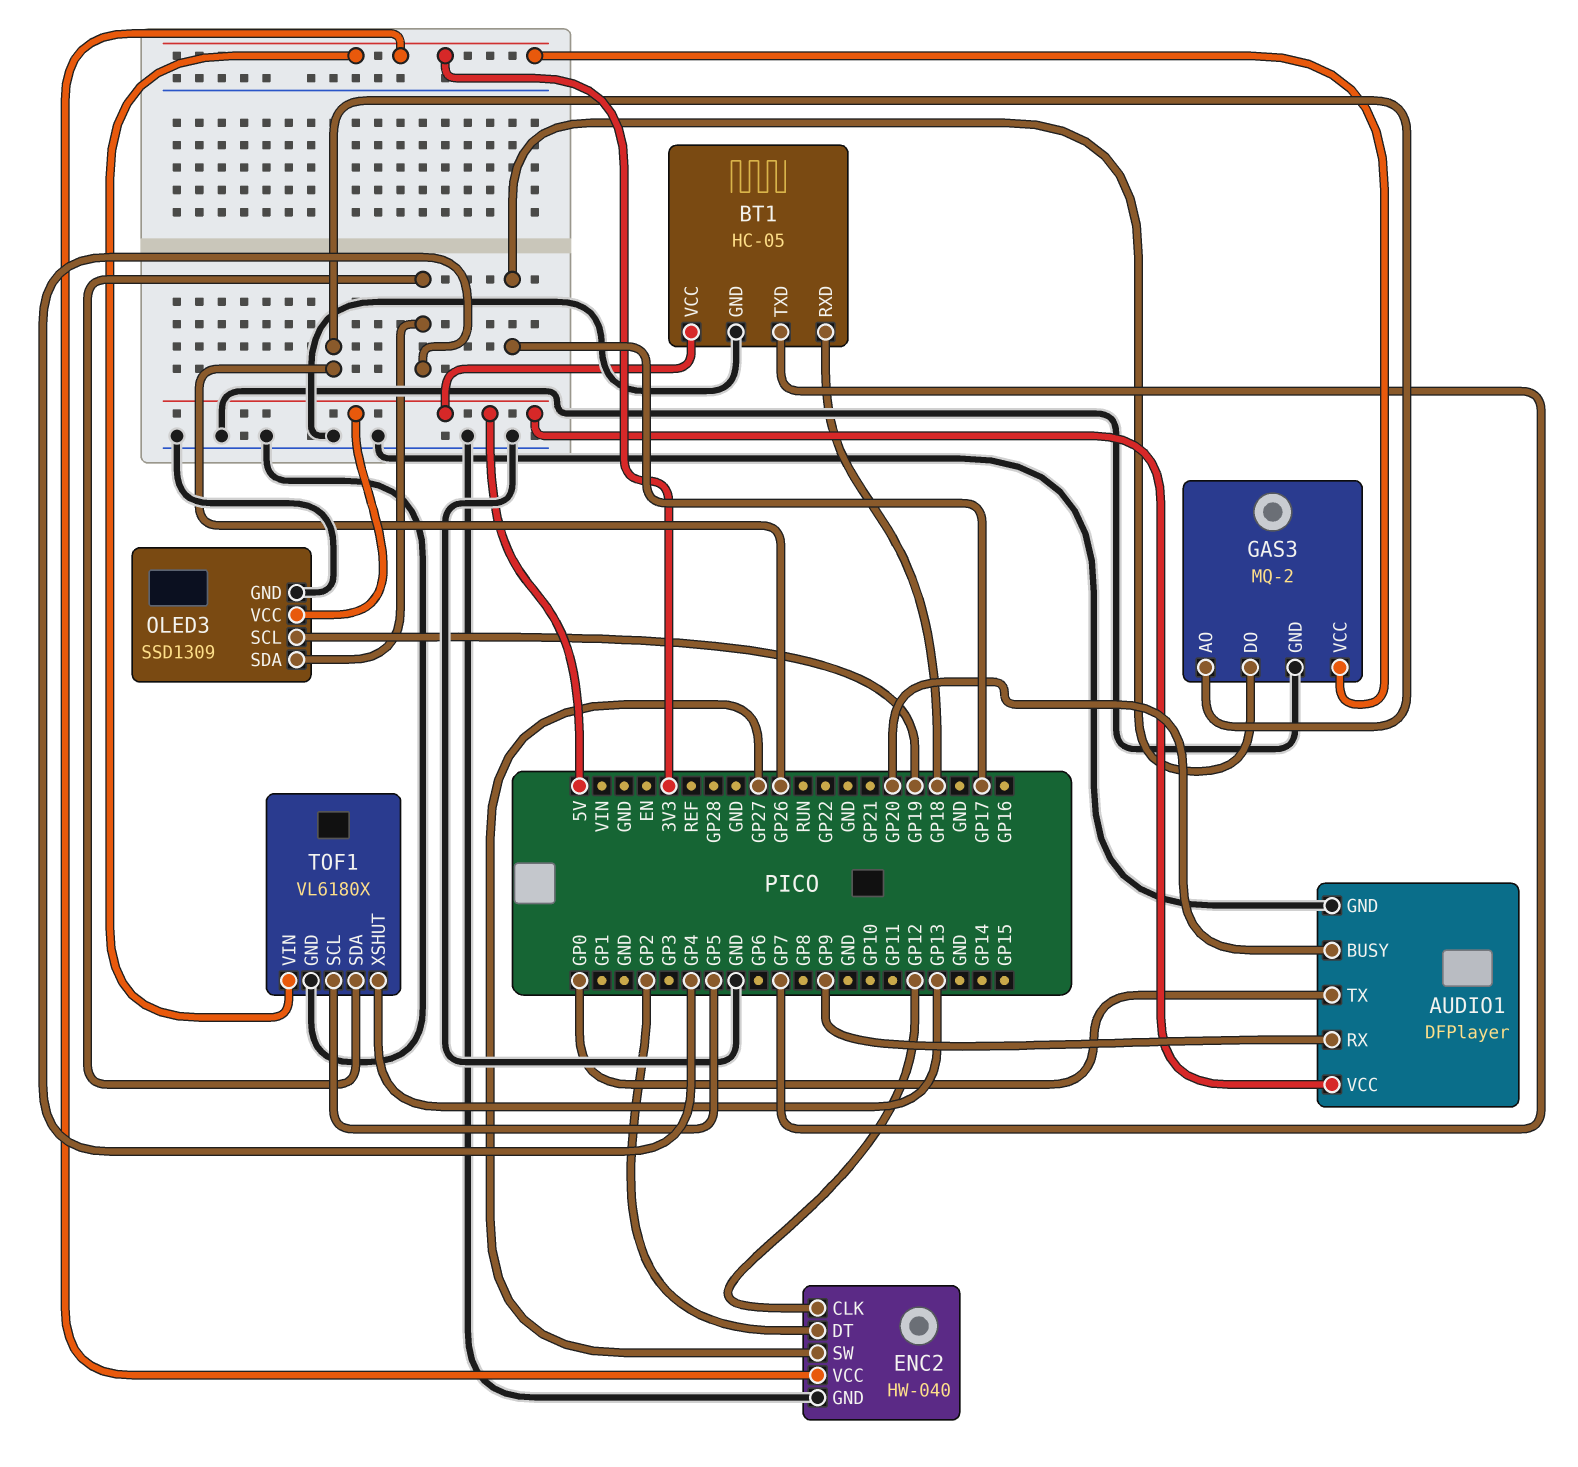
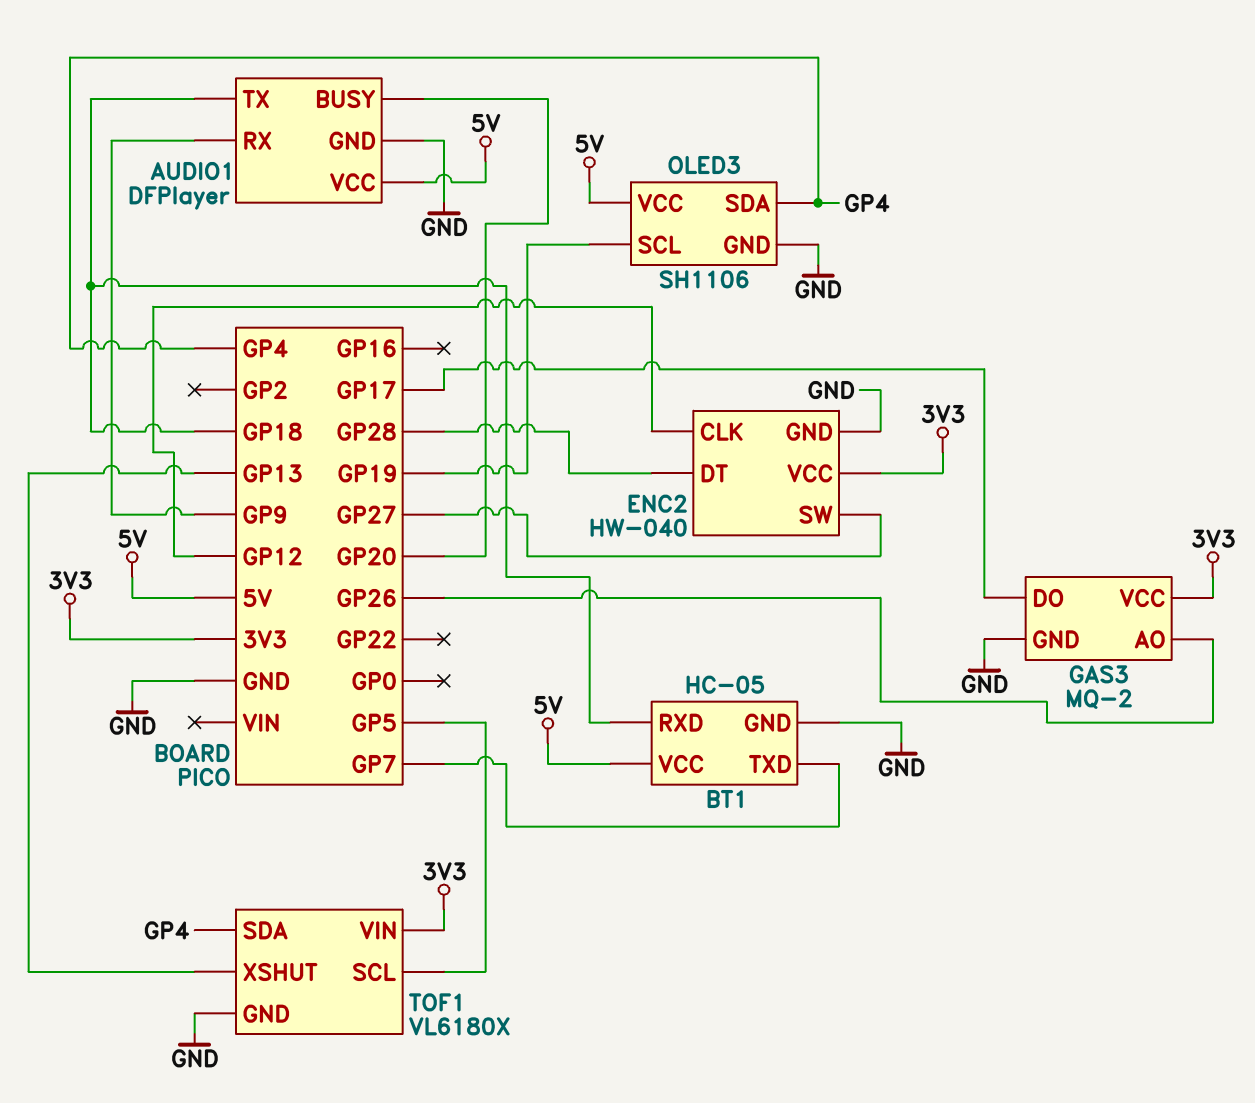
AUDIO1 pin TX: GP0 -> GP18
ENC2 pin DT: GP2 -> GP28
OLED3: SSD1309 -> SH1106

